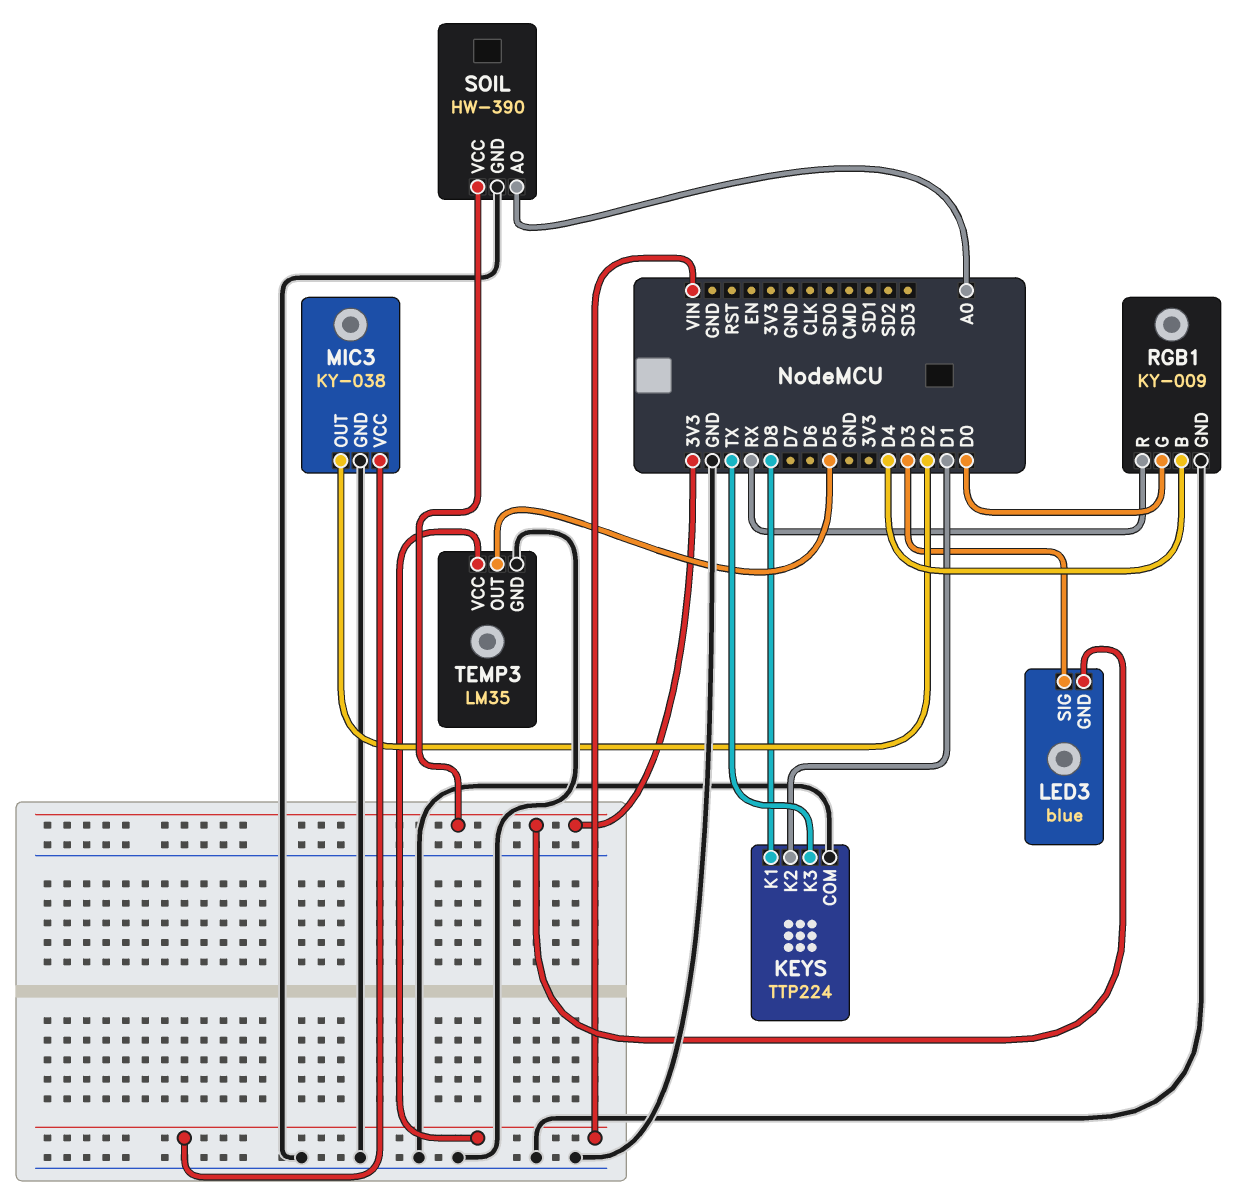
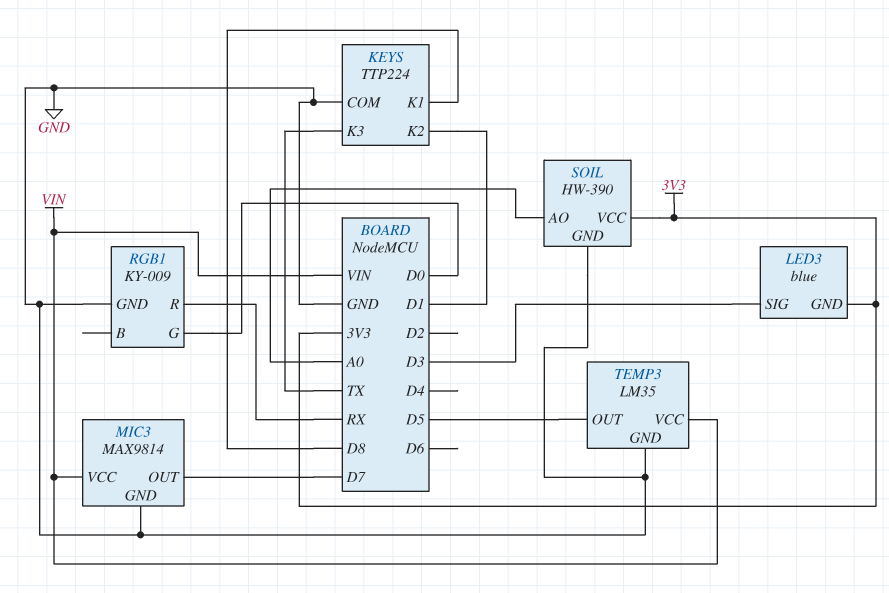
MIC3: KY-038 -> MAX9814
MIC3 pin OUT: D2 -> D7
RGB1 pin B: D4 -> none

